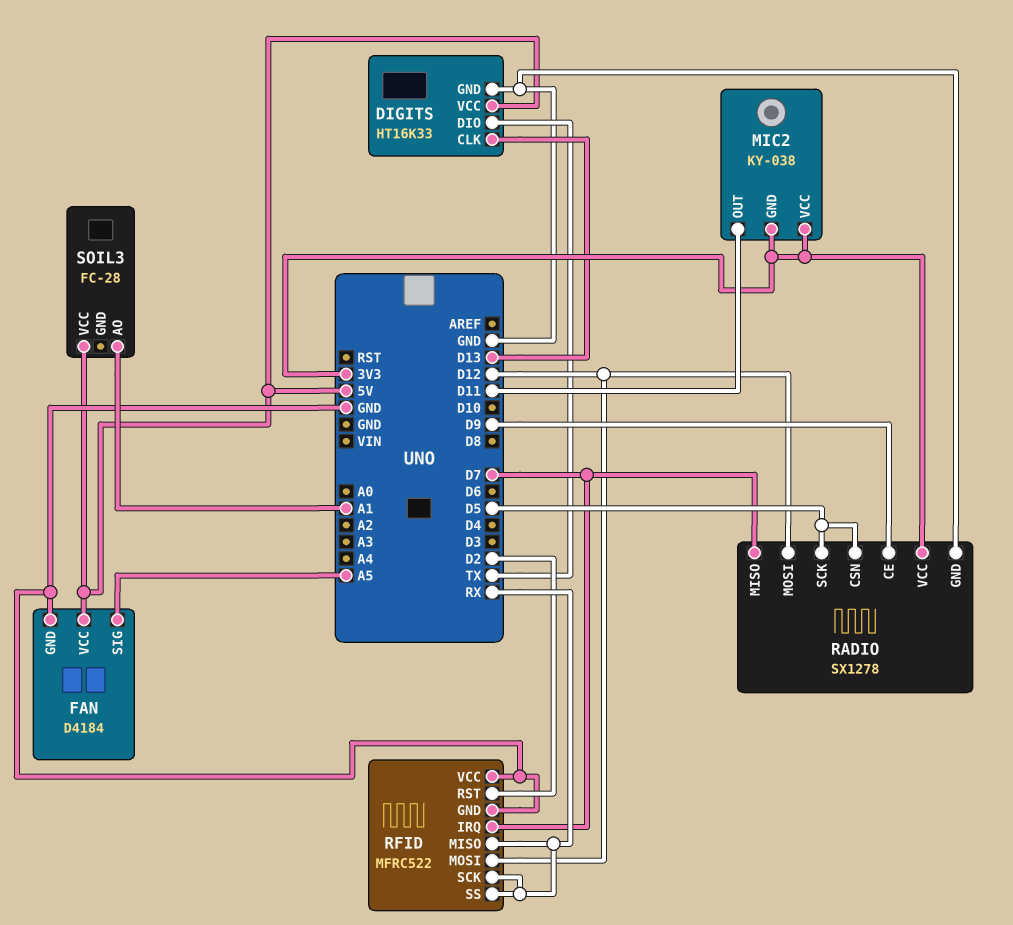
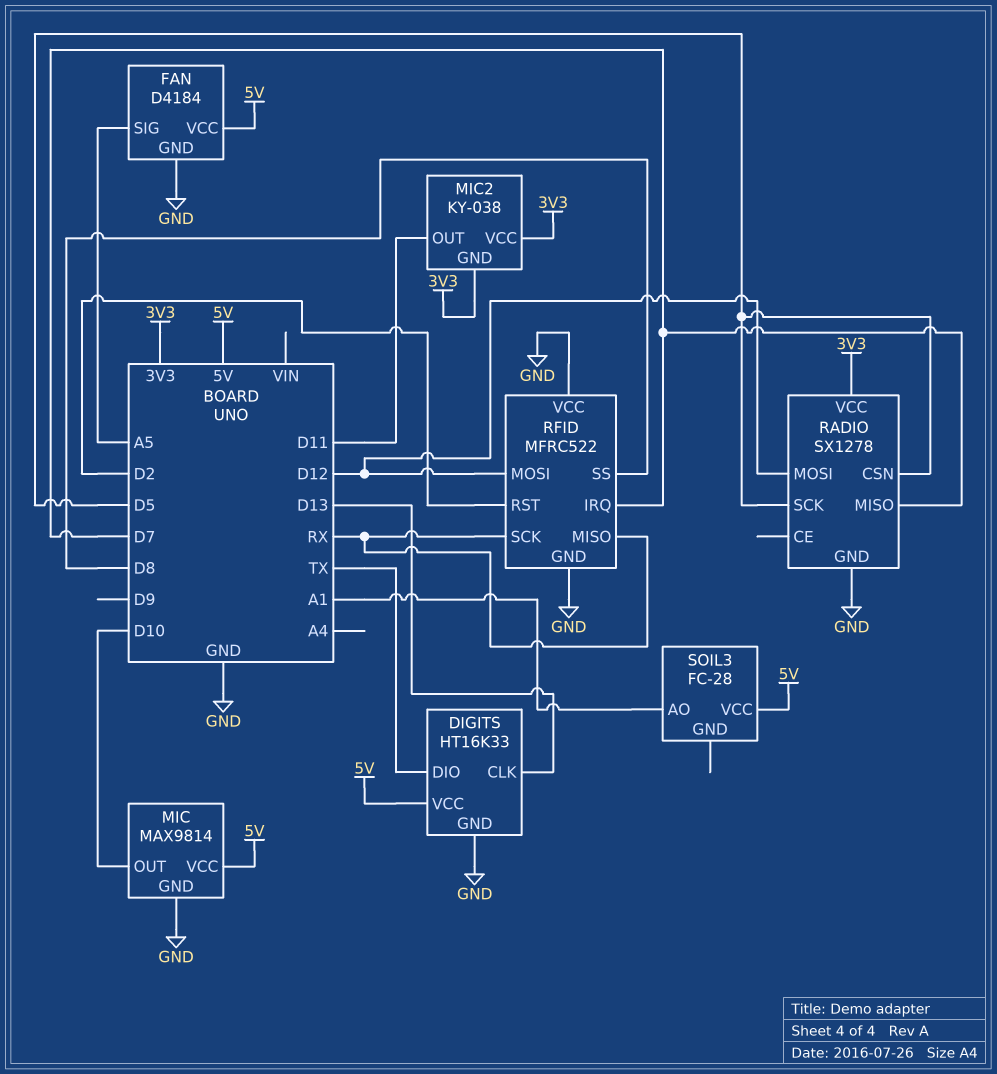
MIC: none -> MAX9814
MIC pin GND: none -> GND
MIC pin OUT: none -> D10
MIC pin VCC: none -> 5V
RADIO pin CE: D9 -> none
RFID pin SS: RX -> D8

